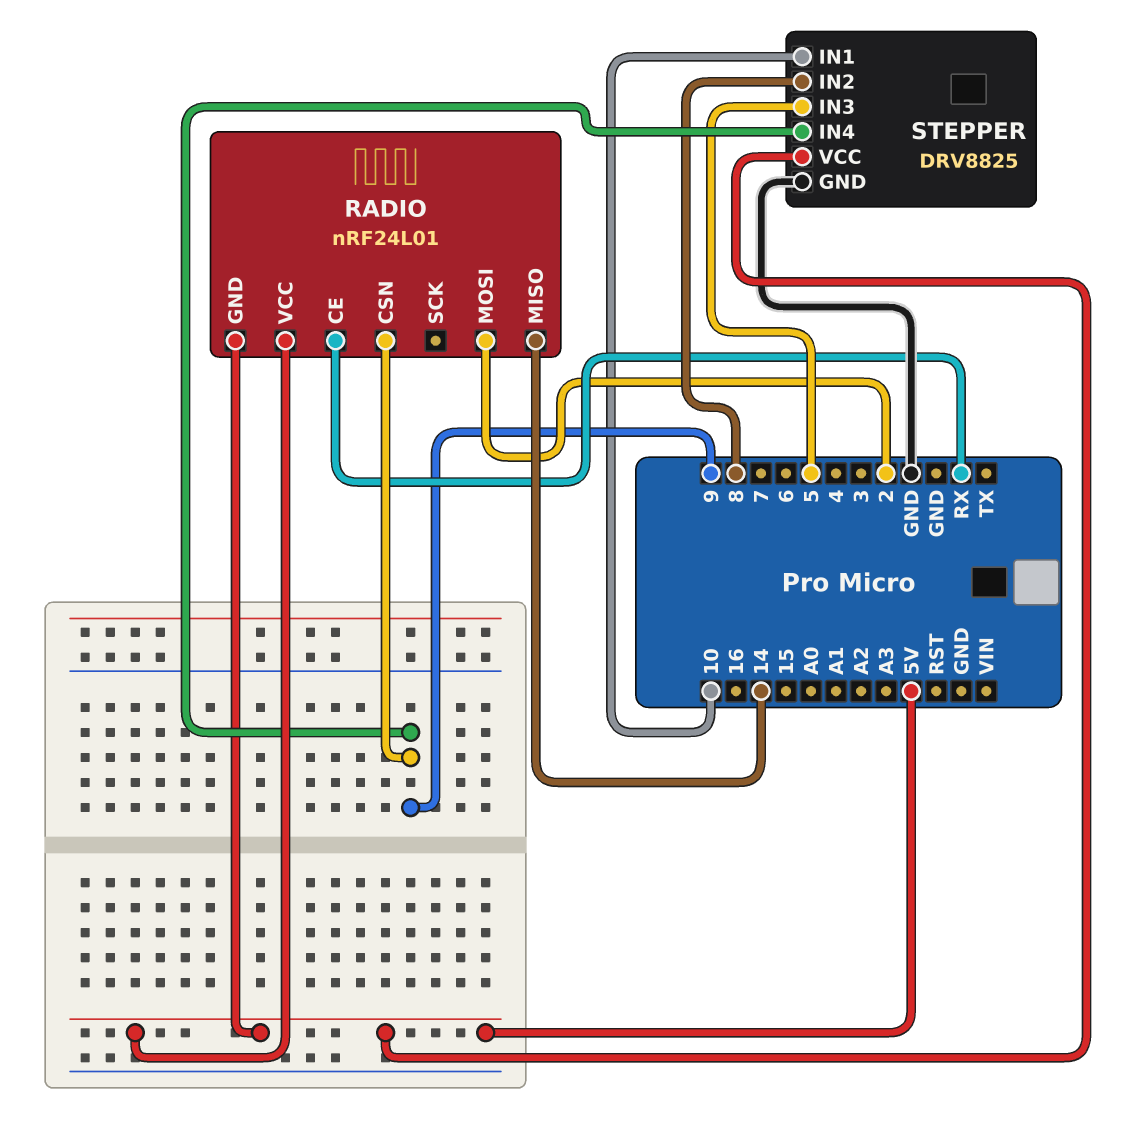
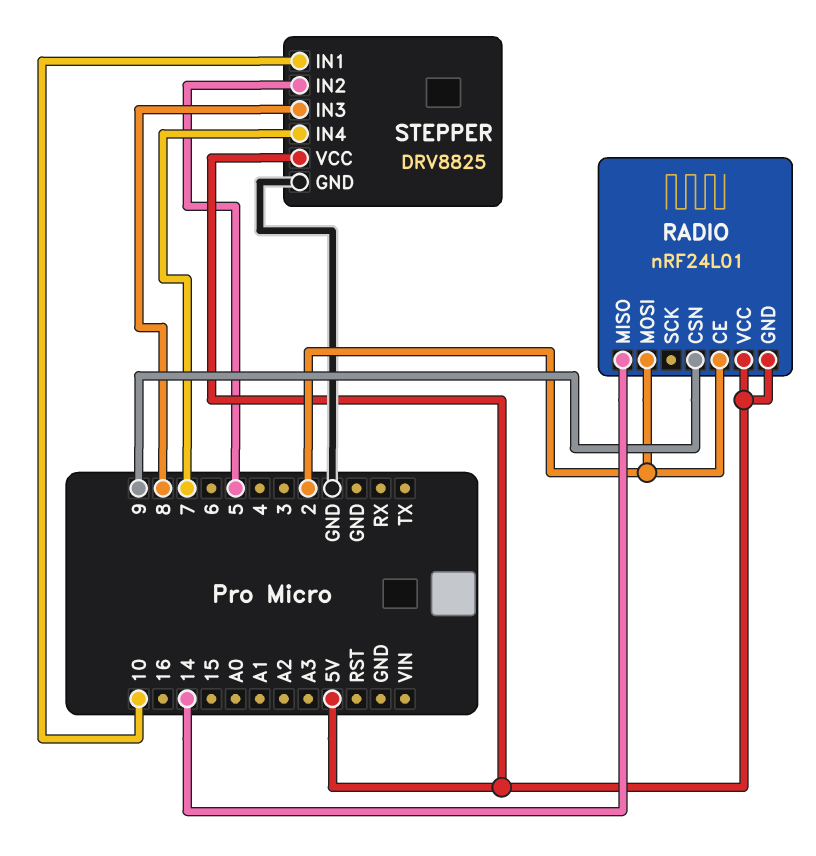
RADIO pin CE: RX -> 2
STEPPER pin IN2: 8 -> 5
STEPPER pin IN3: 5 -> 8
STEPPER pin IN4: 9 -> 7

